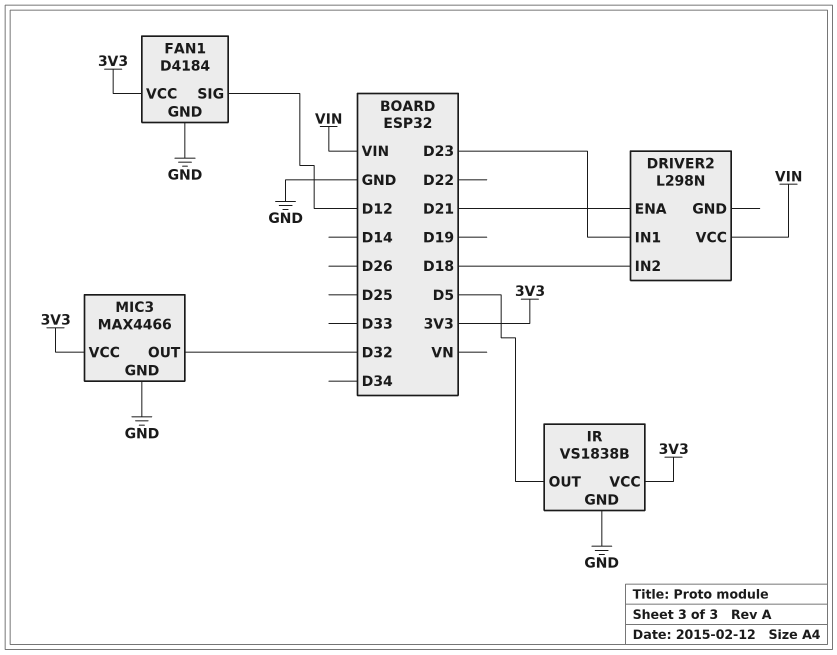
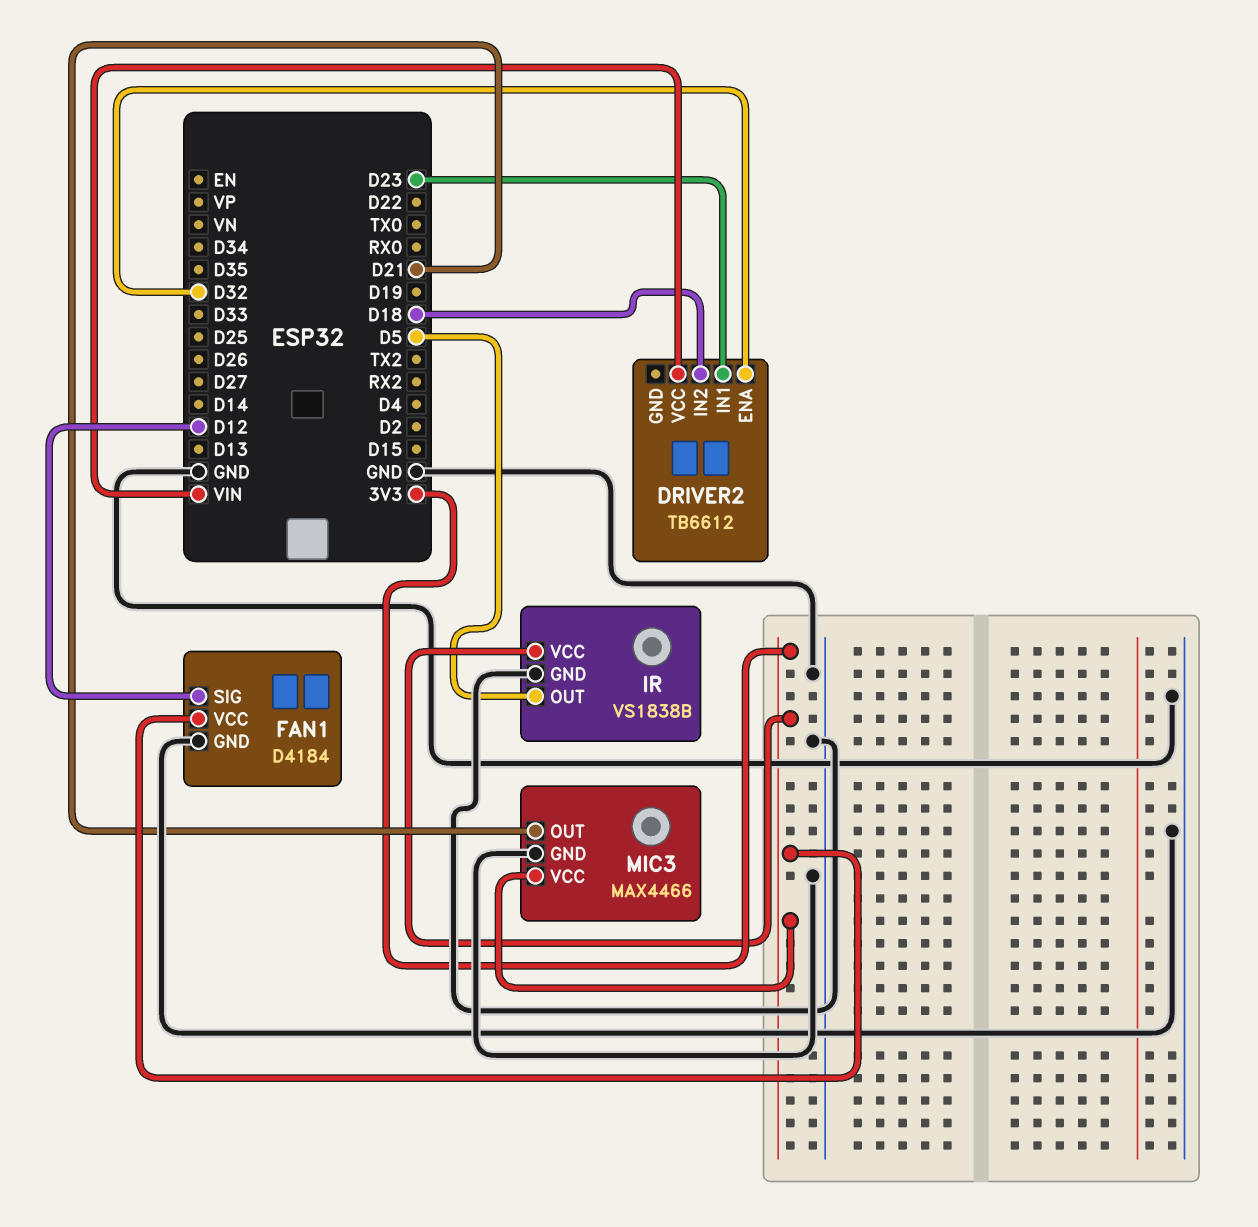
DRIVER2: L298N -> TB6612
DRIVER2 pin ENA: D21 -> D32
MIC3 pin OUT: D32 -> D21

